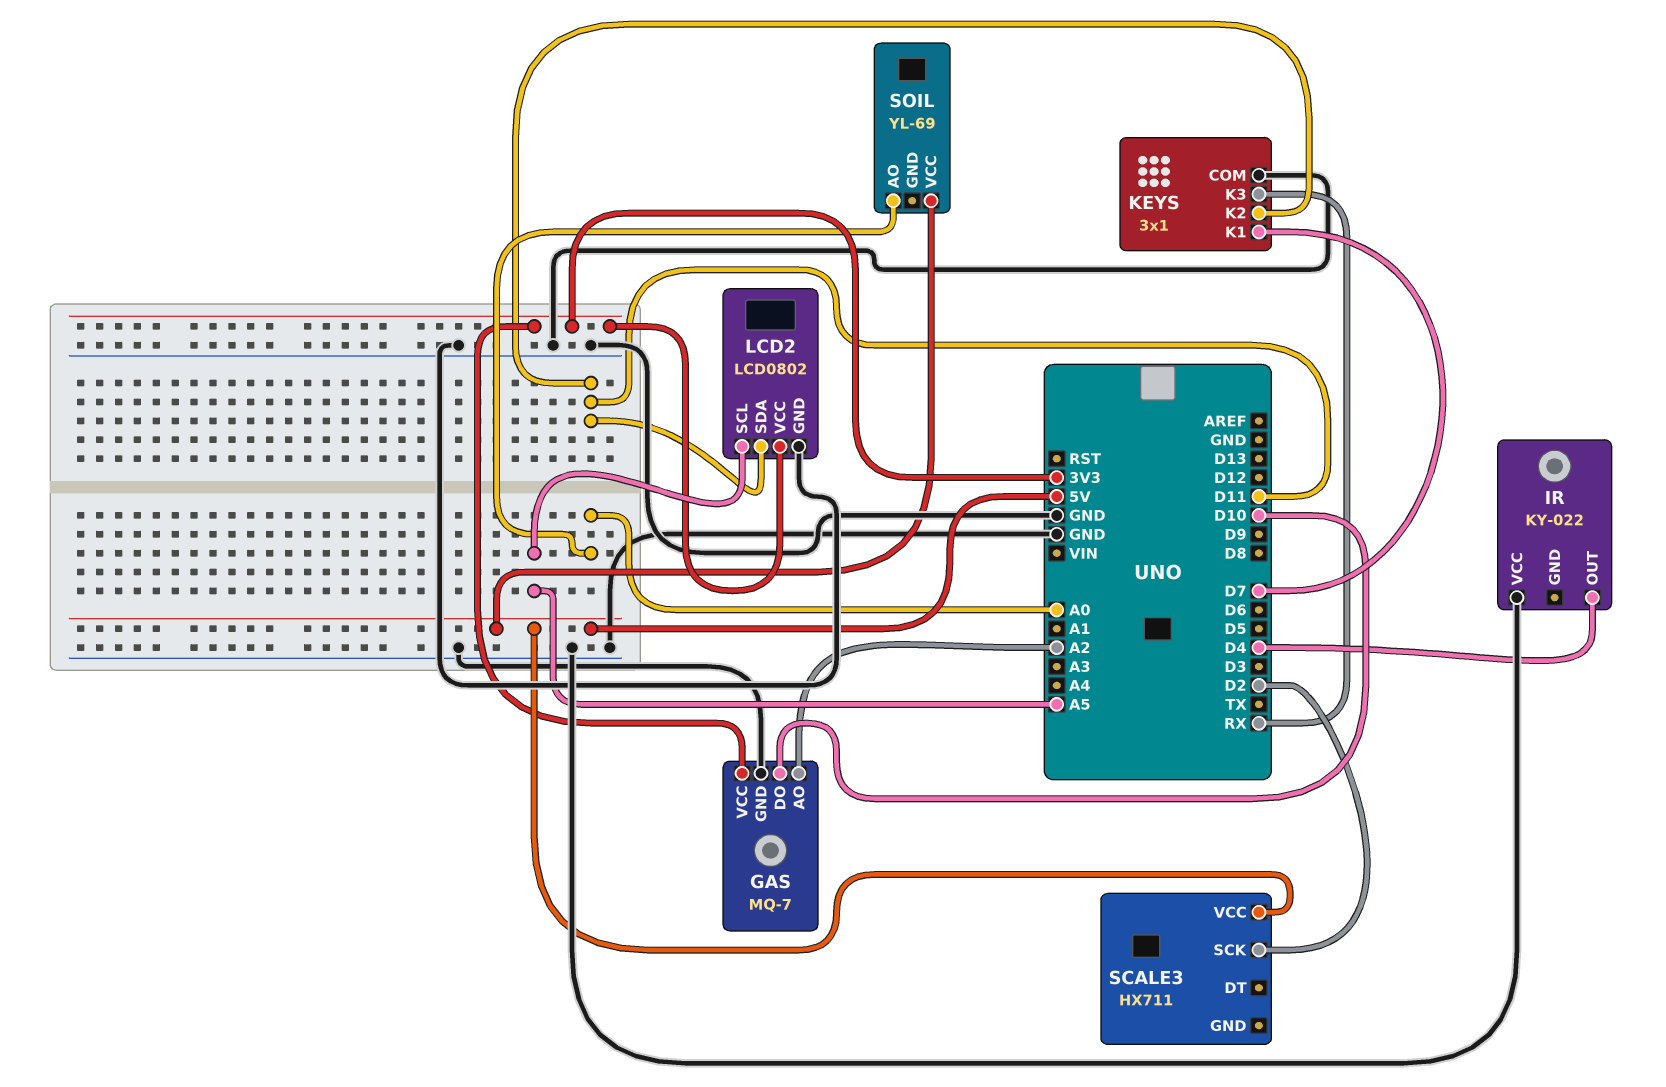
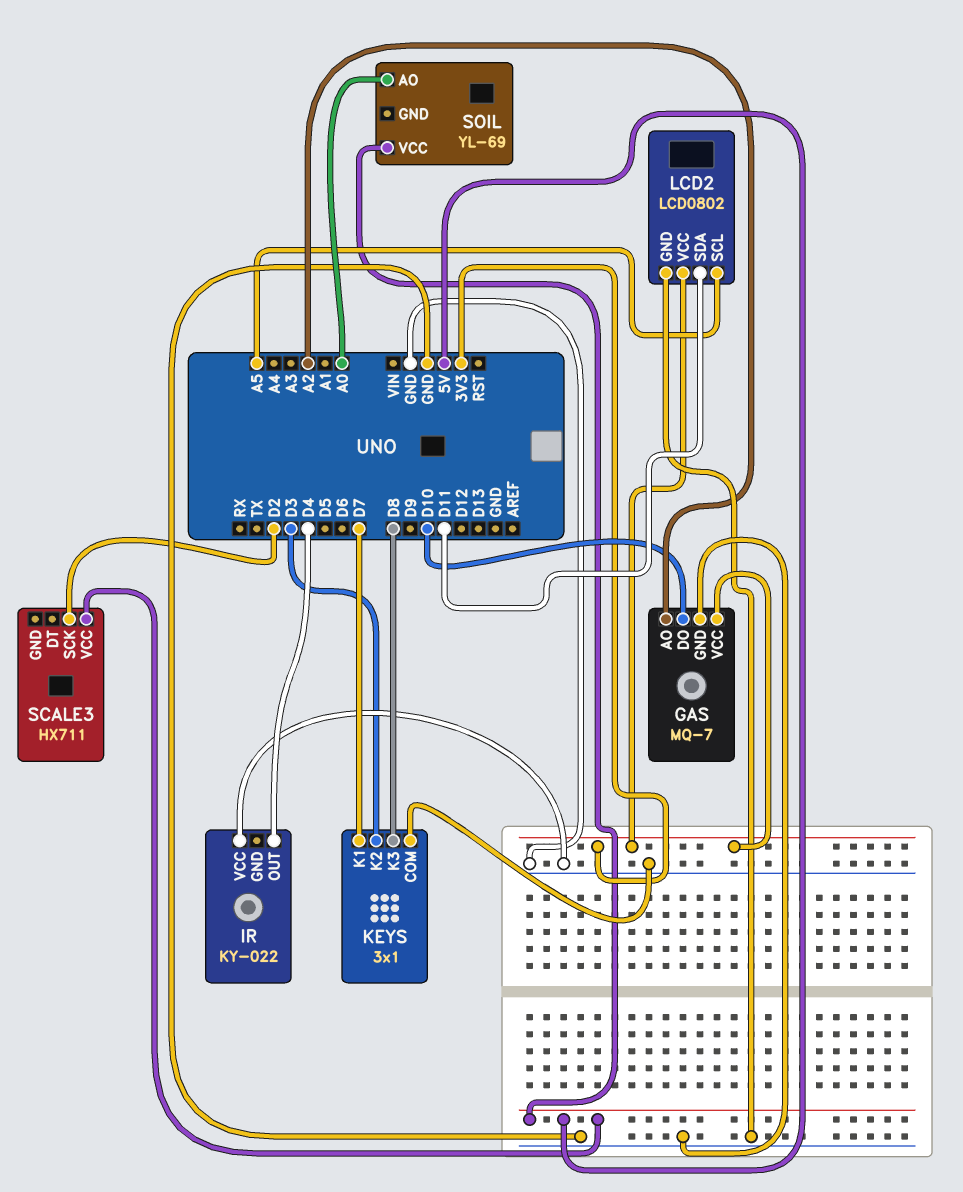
KEYS pin K2: D11 -> D3
KEYS pin K3: RX -> D8

